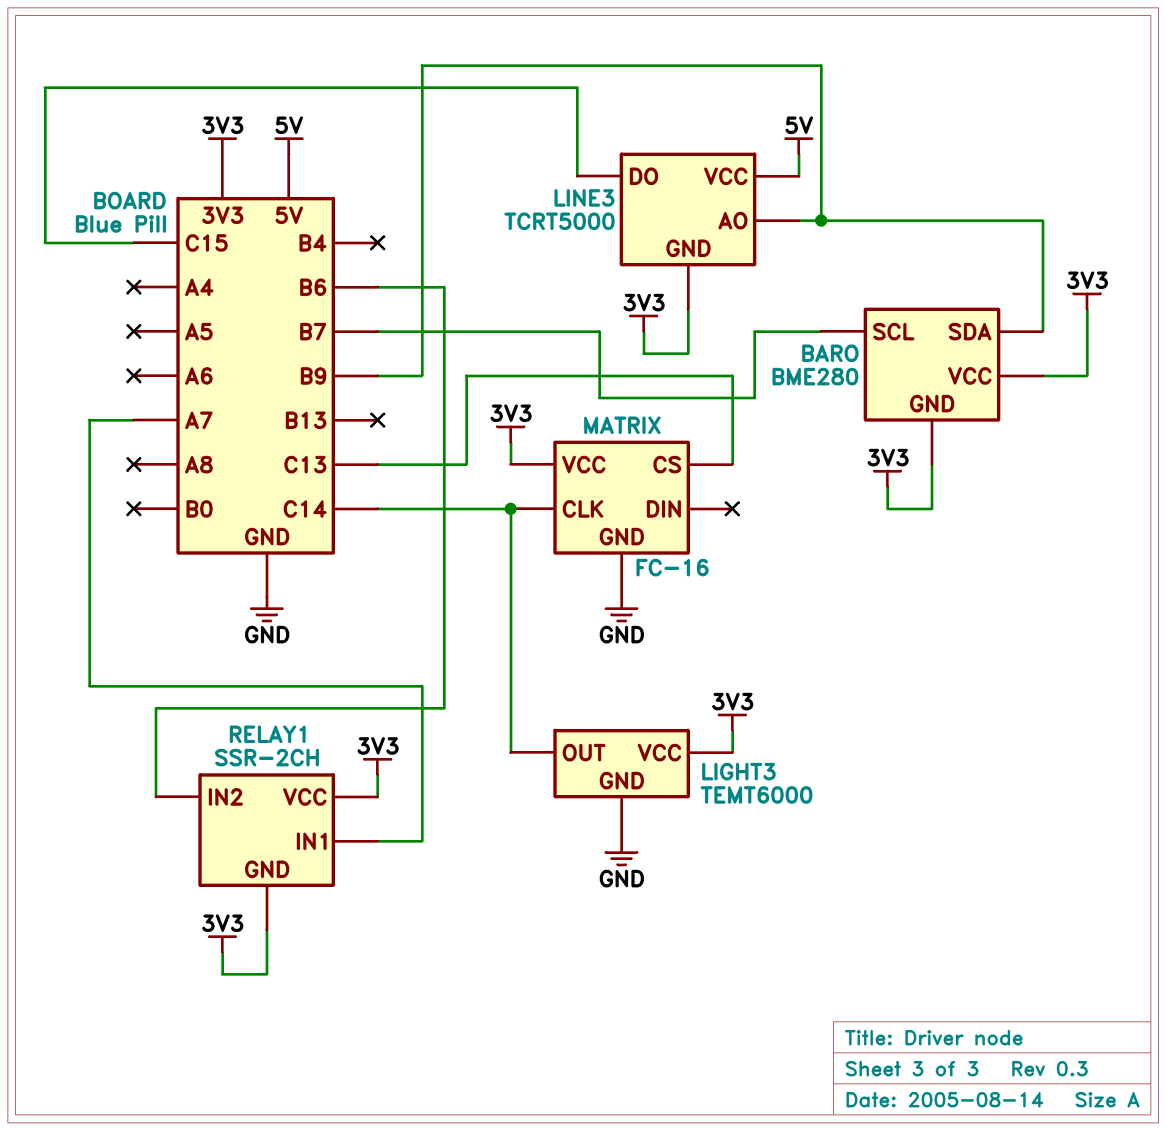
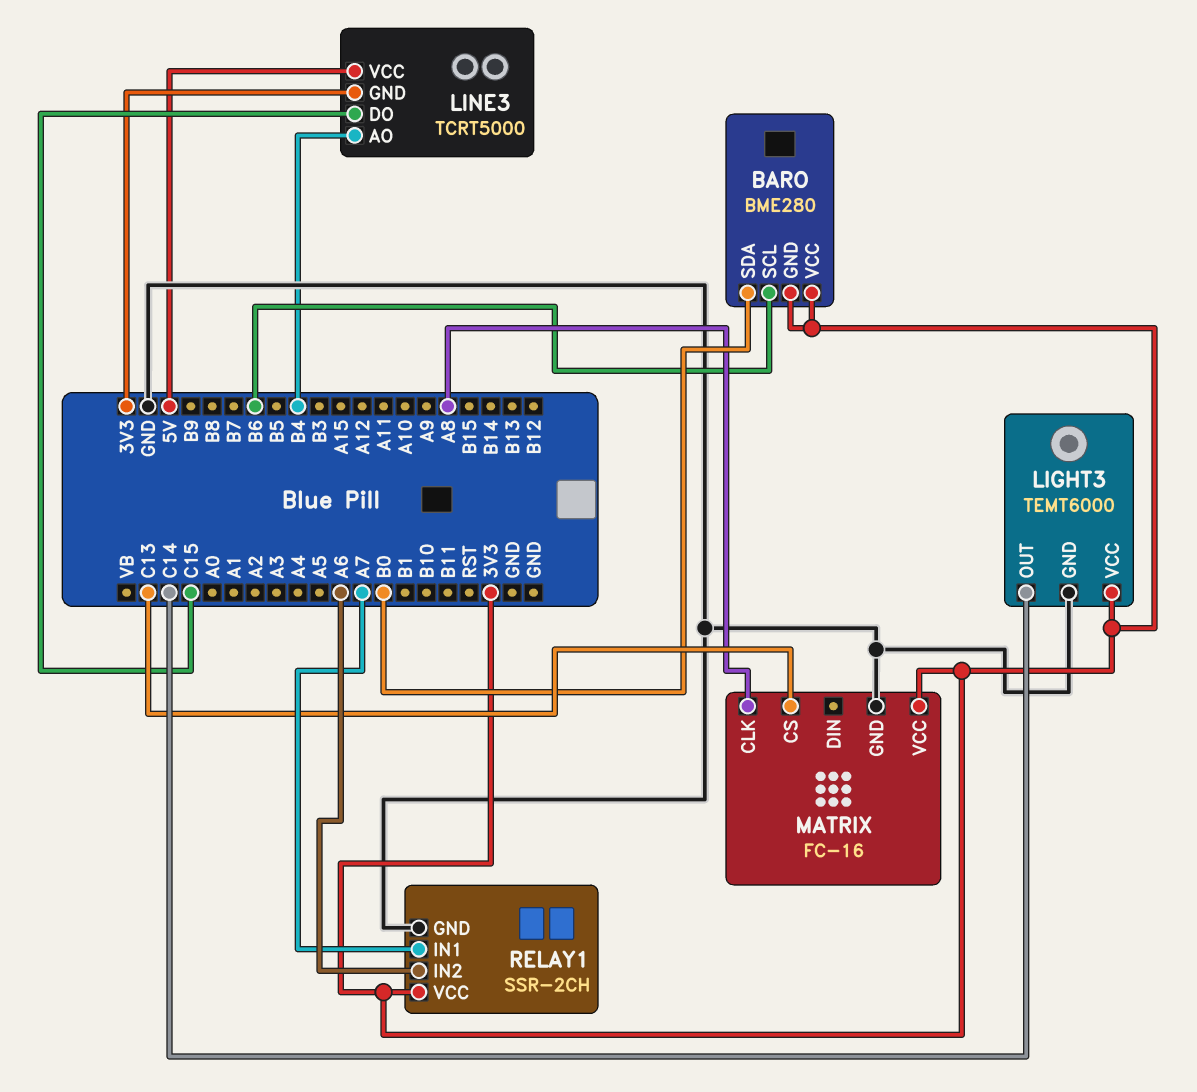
BARO pin SCL: B7 -> B6
BARO pin SDA: B9 -> B0
LINE3 pin AO: B9 -> B4
MATRIX pin CLK: C14 -> A8
RELAY1 pin GND: 3V3 -> GND
RELAY1 pin IN2: B6 -> A6

